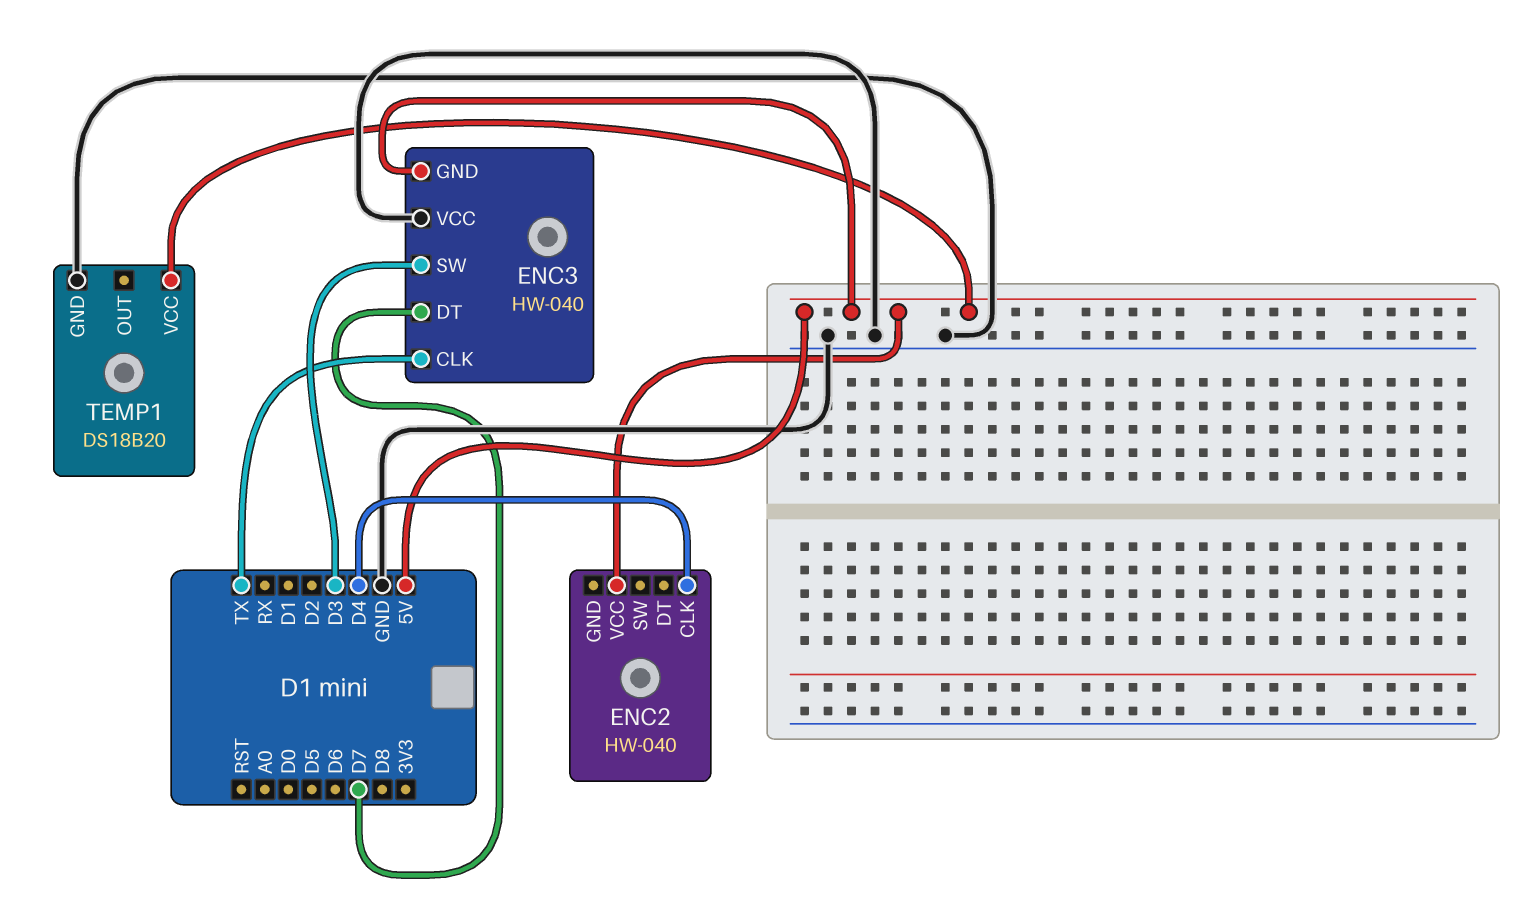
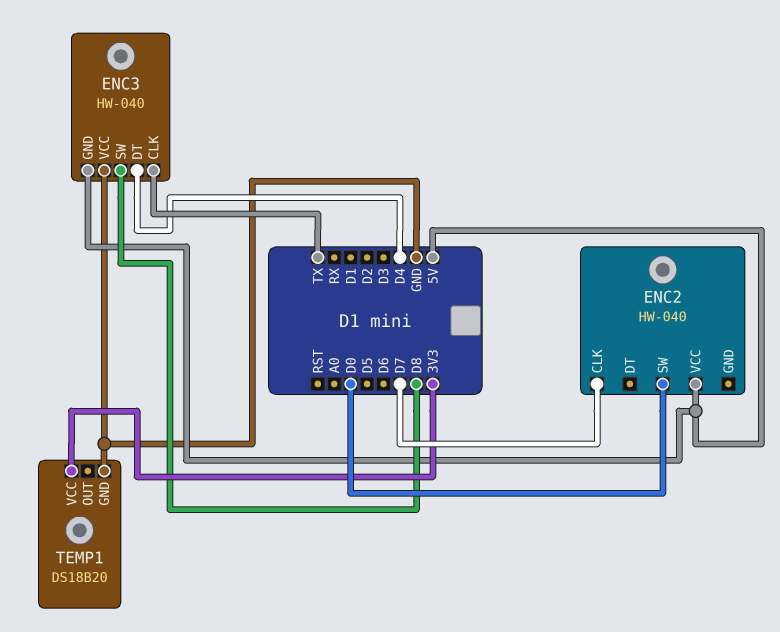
ENC2 pin CLK: D4 -> D7
ENC2 pin SW: none -> D0
ENC3 pin DT: D7 -> D4
ENC3 pin SW: D3 -> D8
TEMP1 pin VCC: 5V -> 3V3

